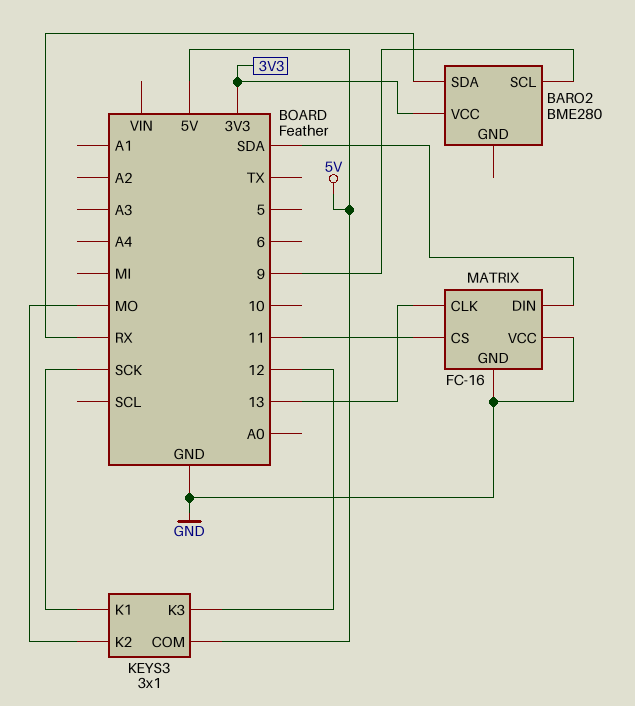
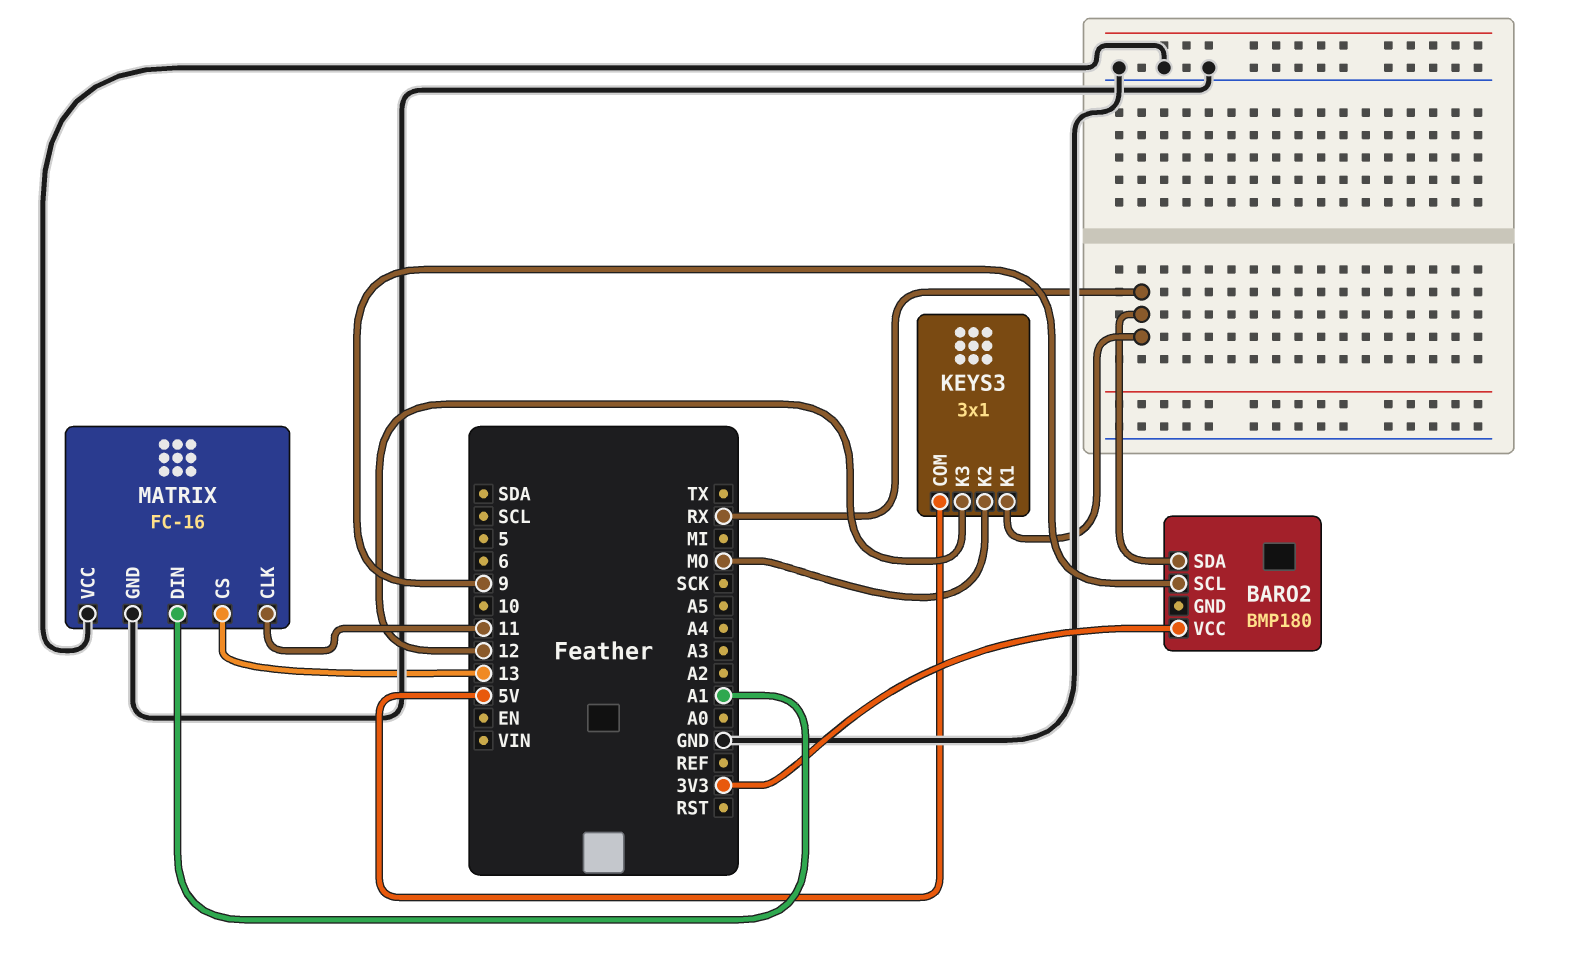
BARO2: BME280 -> BMP180
KEYS3 pin K1: SCK -> RX
MATRIX pin CLK: 13 -> 11
MATRIX pin CS: 11 -> 13
MATRIX pin DIN: SDA -> A1

